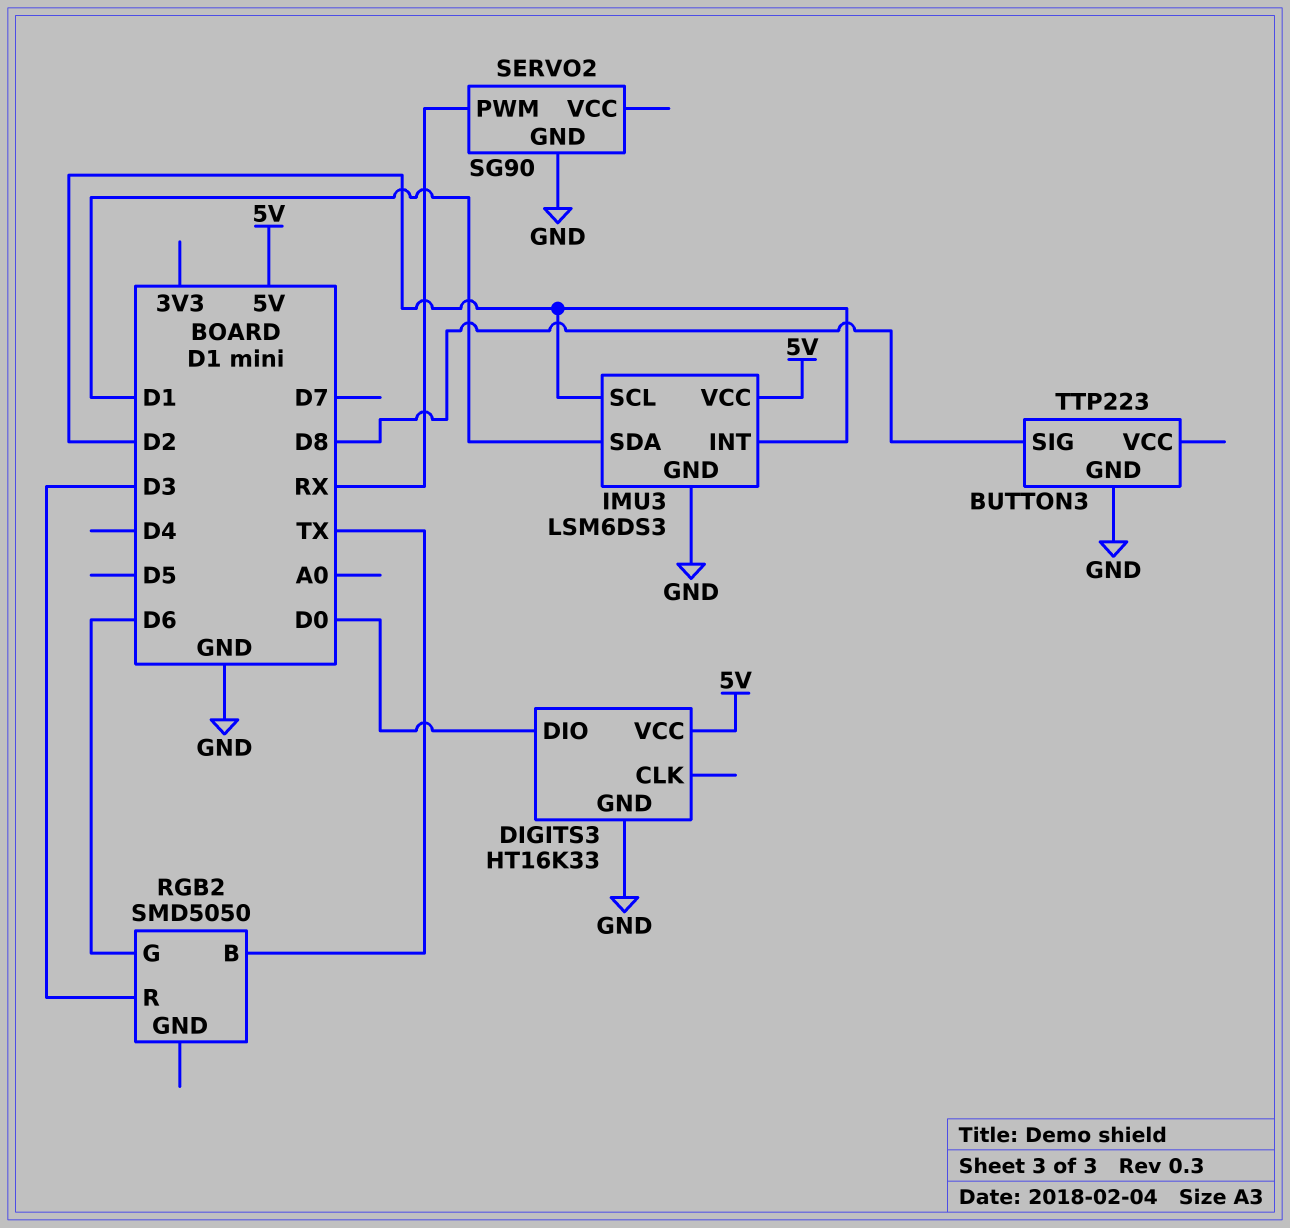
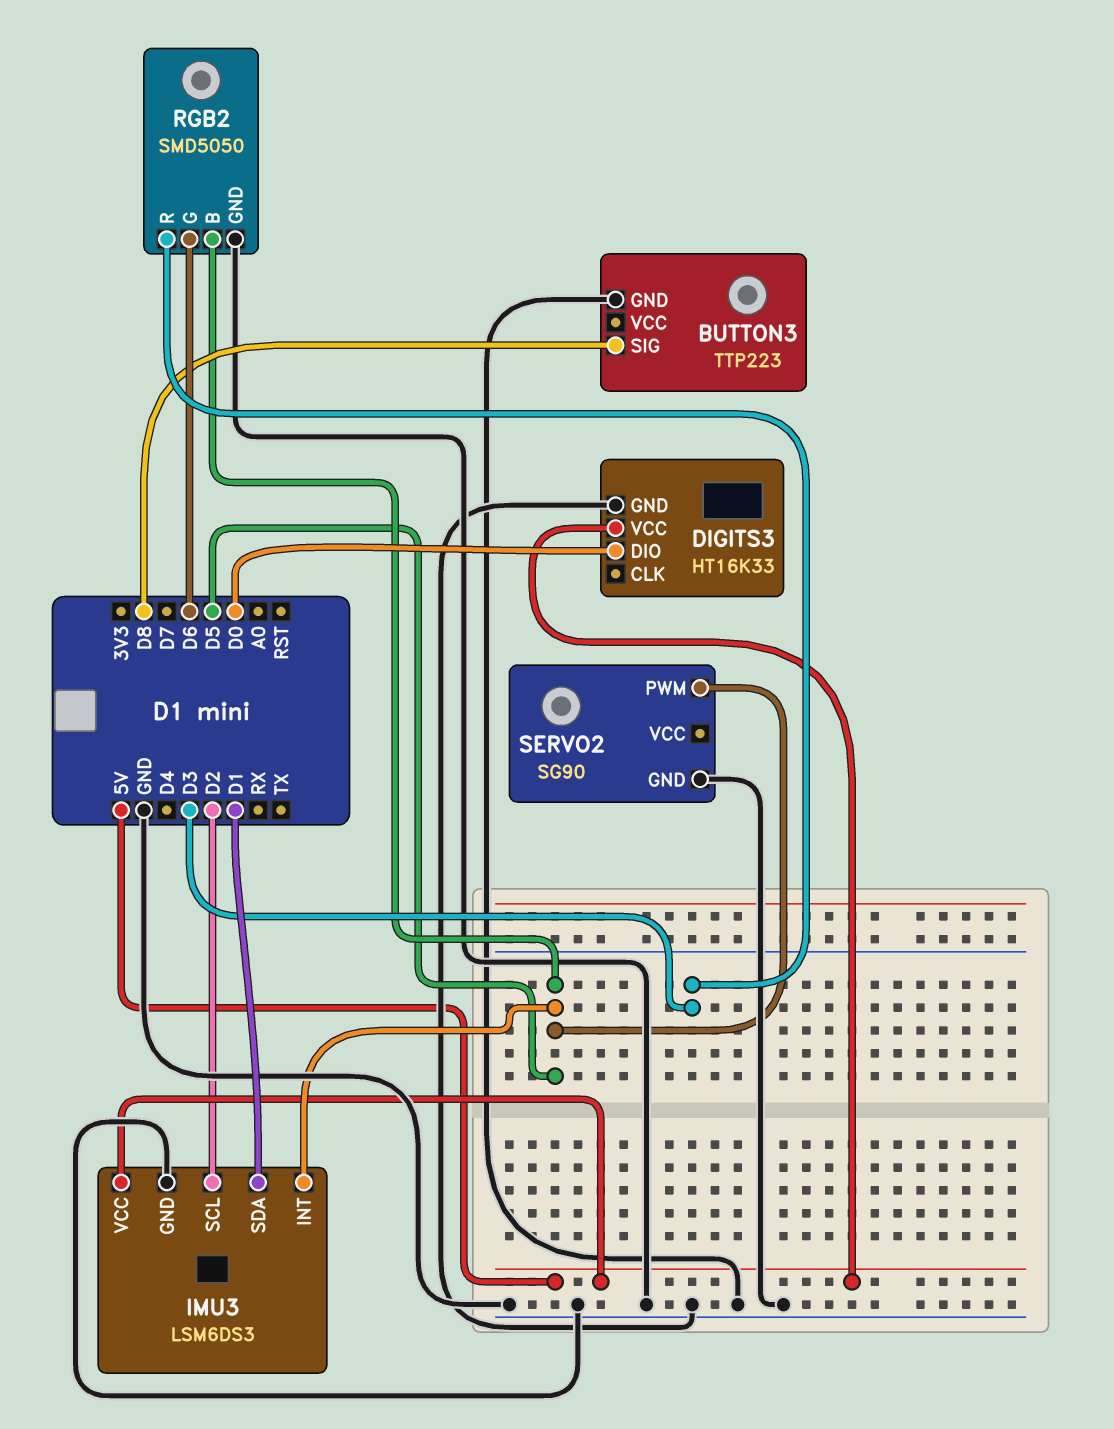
IMU3 pin INT: D2 -> D5
RGB2 pin B: TX -> D5
RGB2 pin GND: none -> GND
SERVO2 pin PWM: RX -> D5

